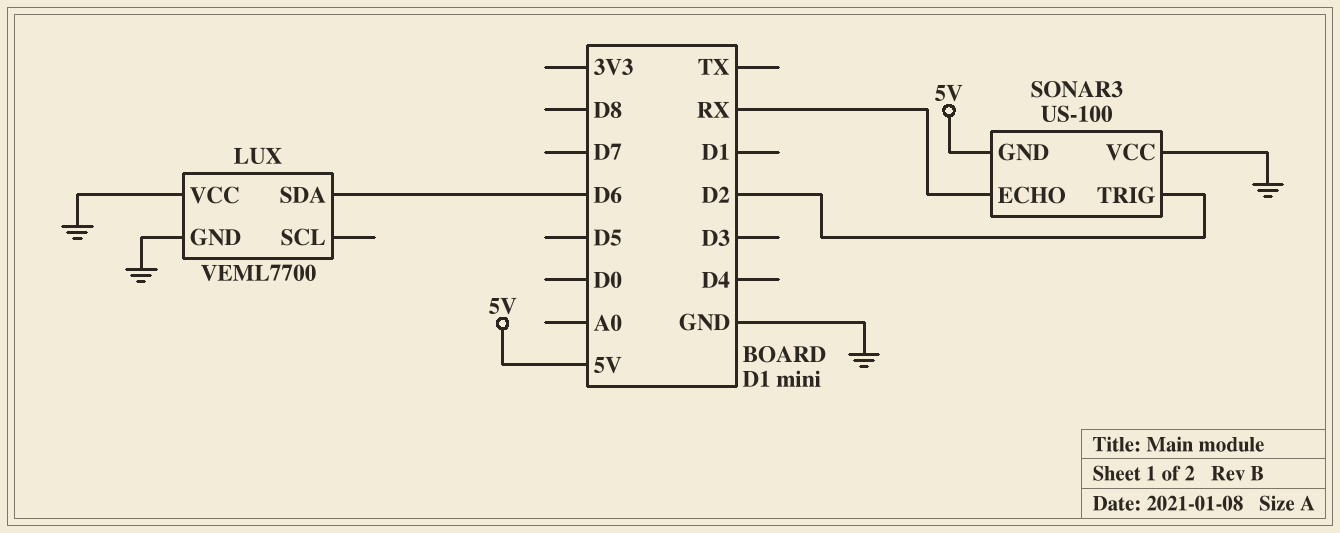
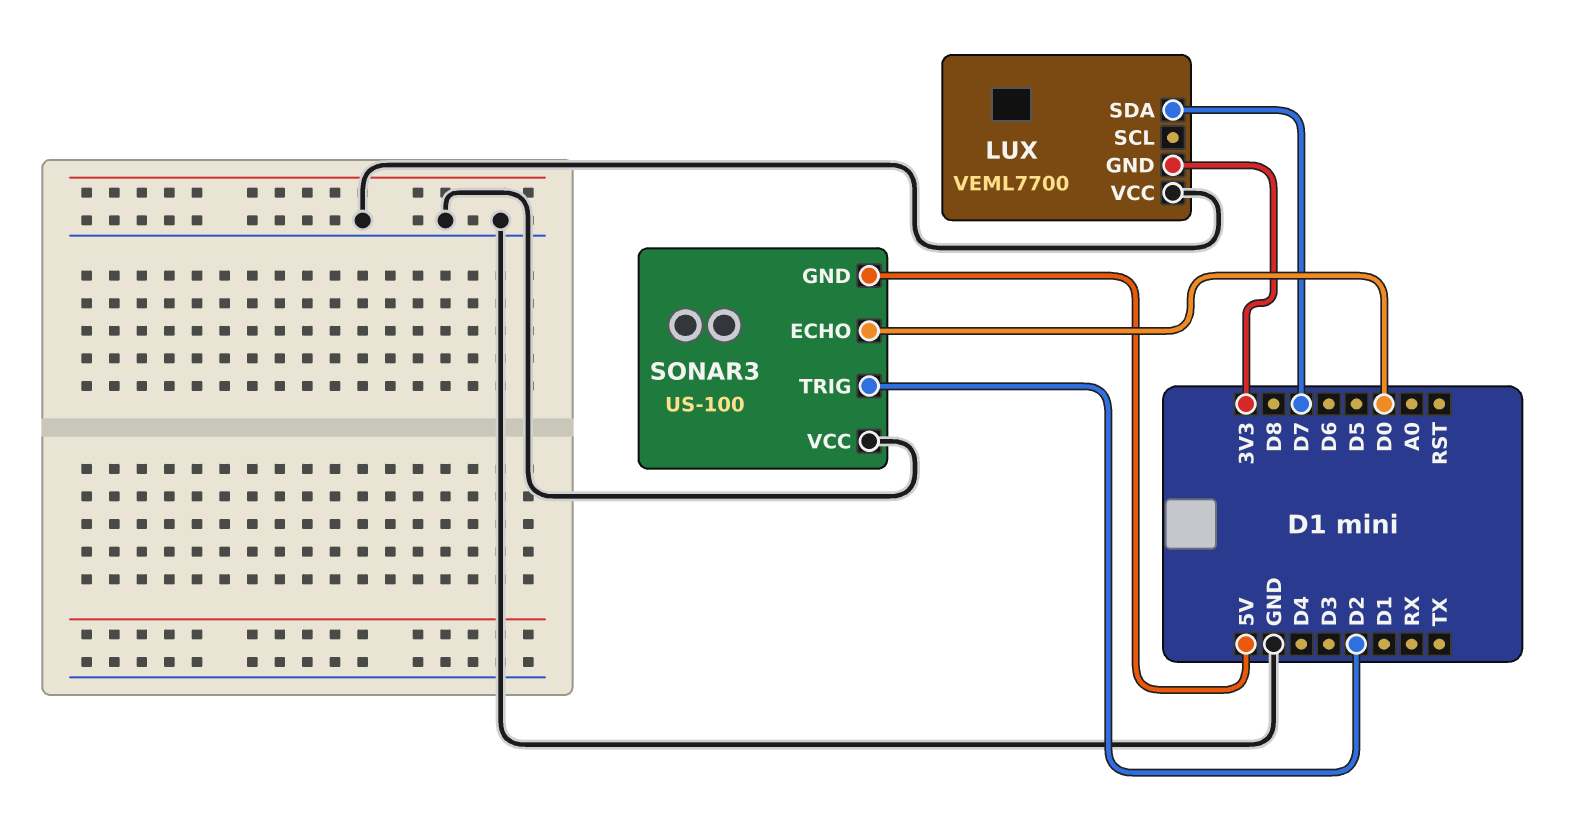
LUX pin GND: GND -> 3V3
LUX pin SDA: D6 -> D7
SONAR3 pin ECHO: RX -> D0

